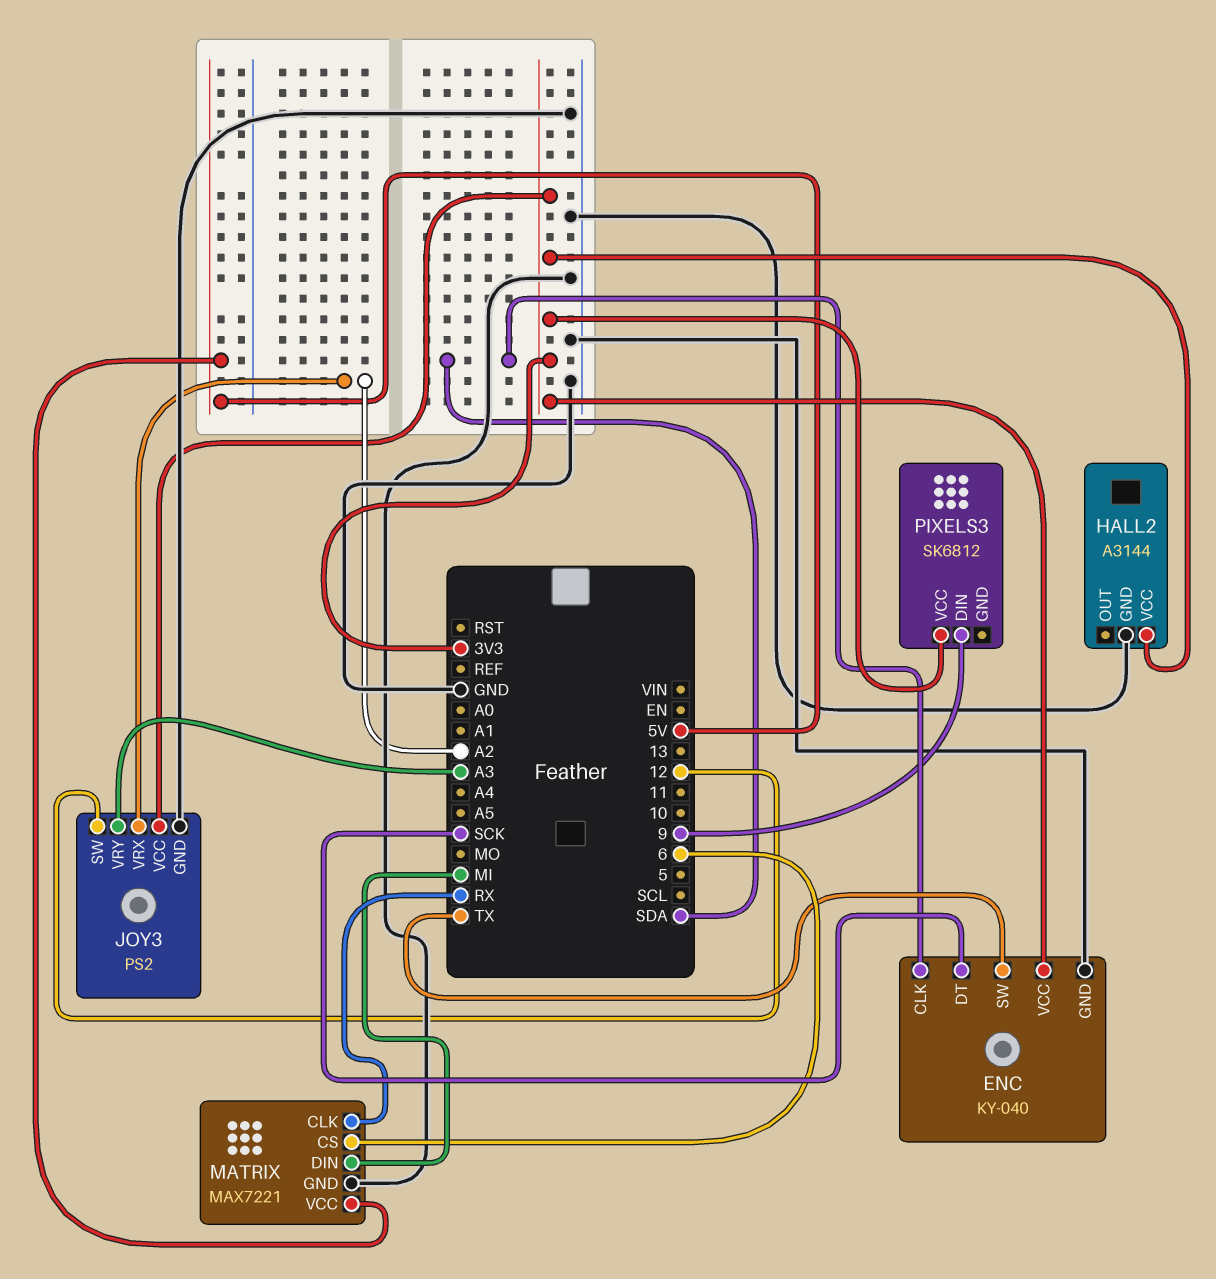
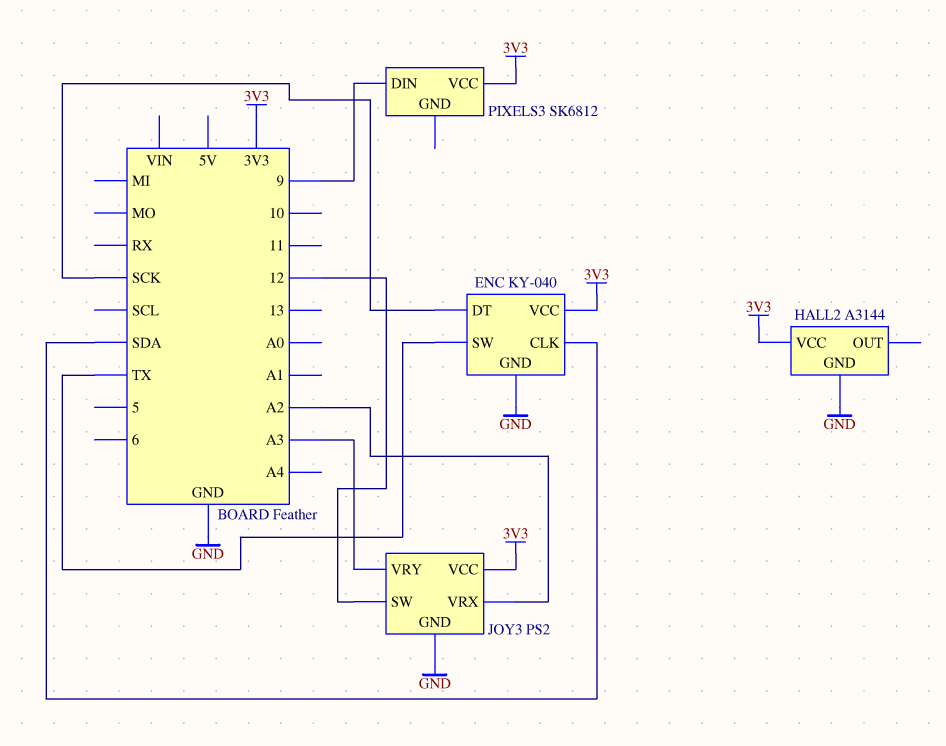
MATRIX: MAX7221 -> none
MATRIX pin CLK: RX -> none
MATRIX pin CS: 6 -> none
MATRIX pin DIN: MI -> none
MATRIX pin GND: GND -> none
MATRIX pin VCC: 5V -> none

